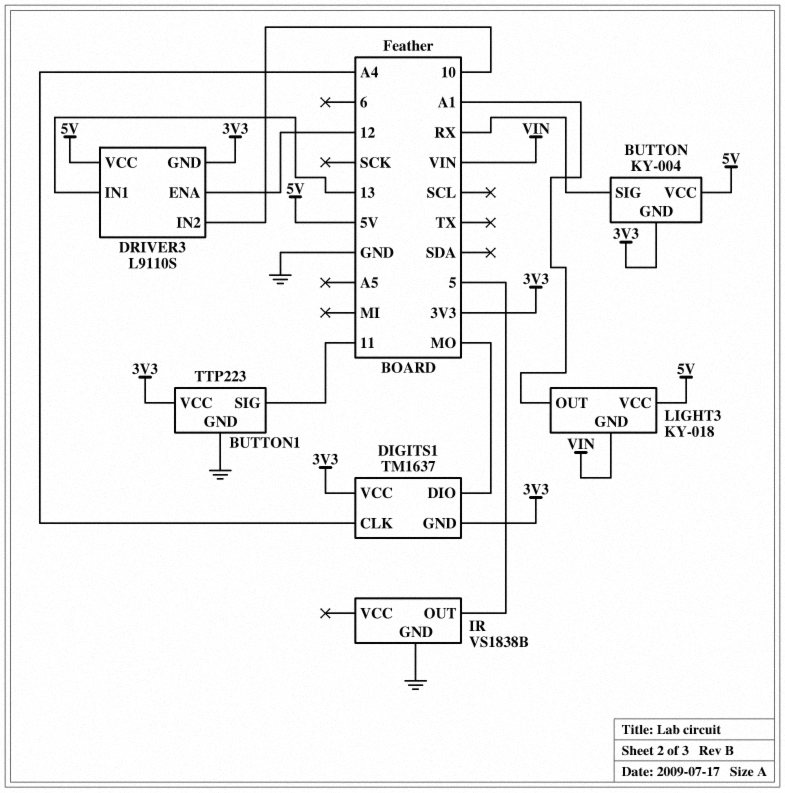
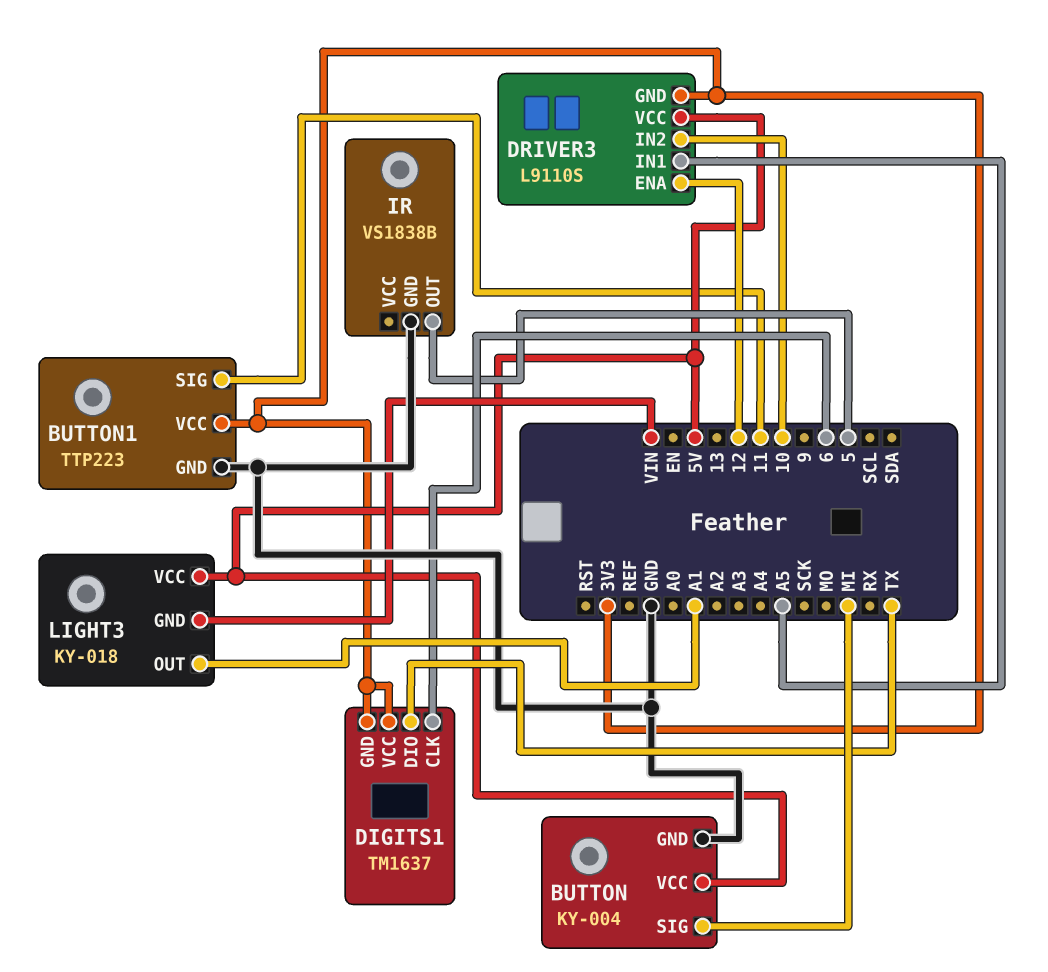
BUTTON pin GND: 3V3 -> GND
BUTTON pin SIG: RX -> MI
DIGITS1 pin CLK: A4 -> 6
DIGITS1 pin DIO: MO -> TX
DRIVER3 pin IN1: 13 -> A5

